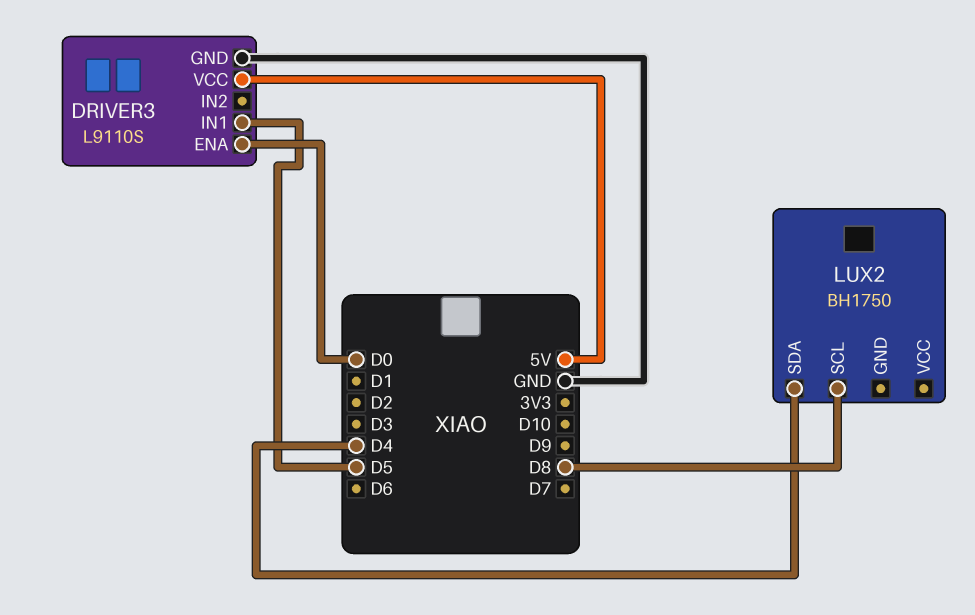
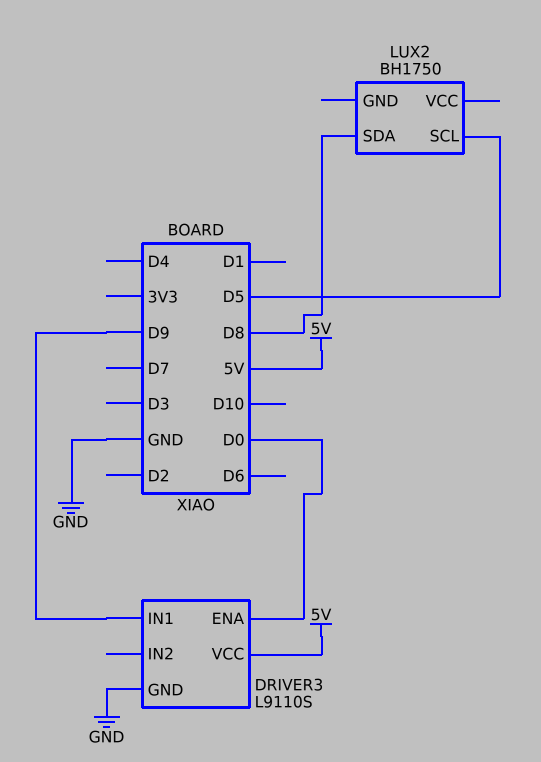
DRIVER3 pin IN1: D5 -> D9
LUX2 pin SCL: D8 -> D5
LUX2 pin SDA: D4 -> D8

